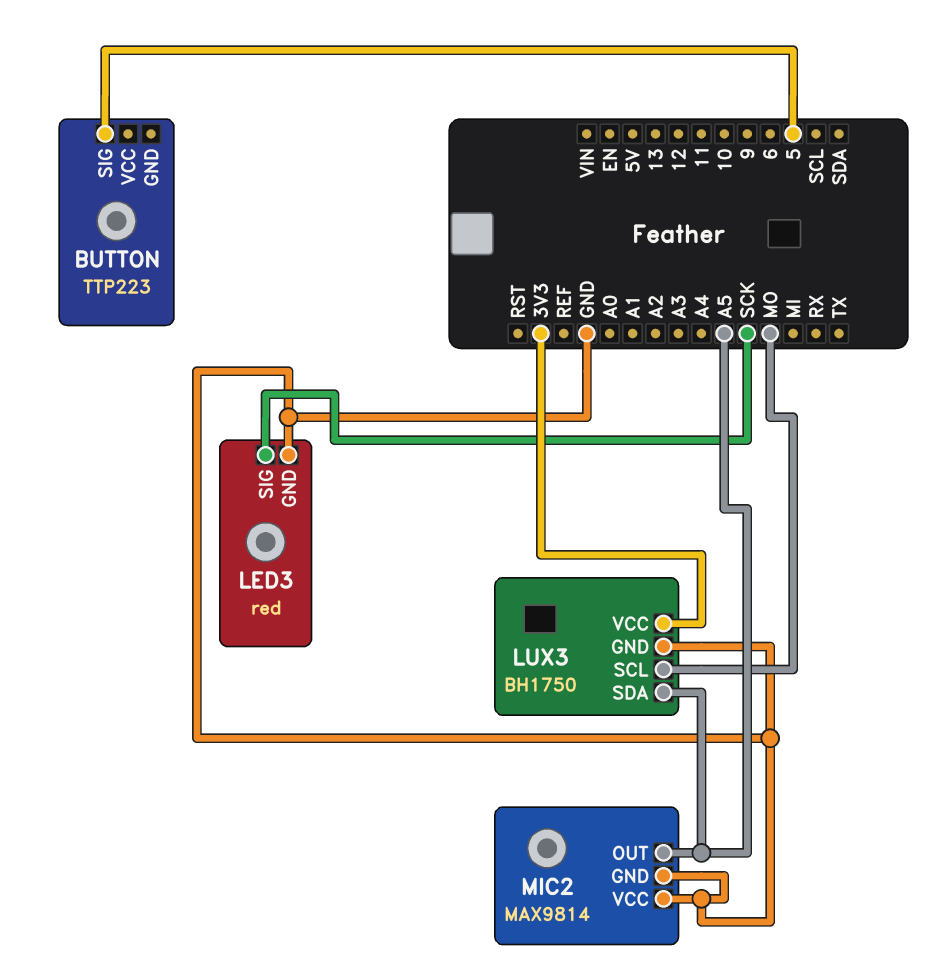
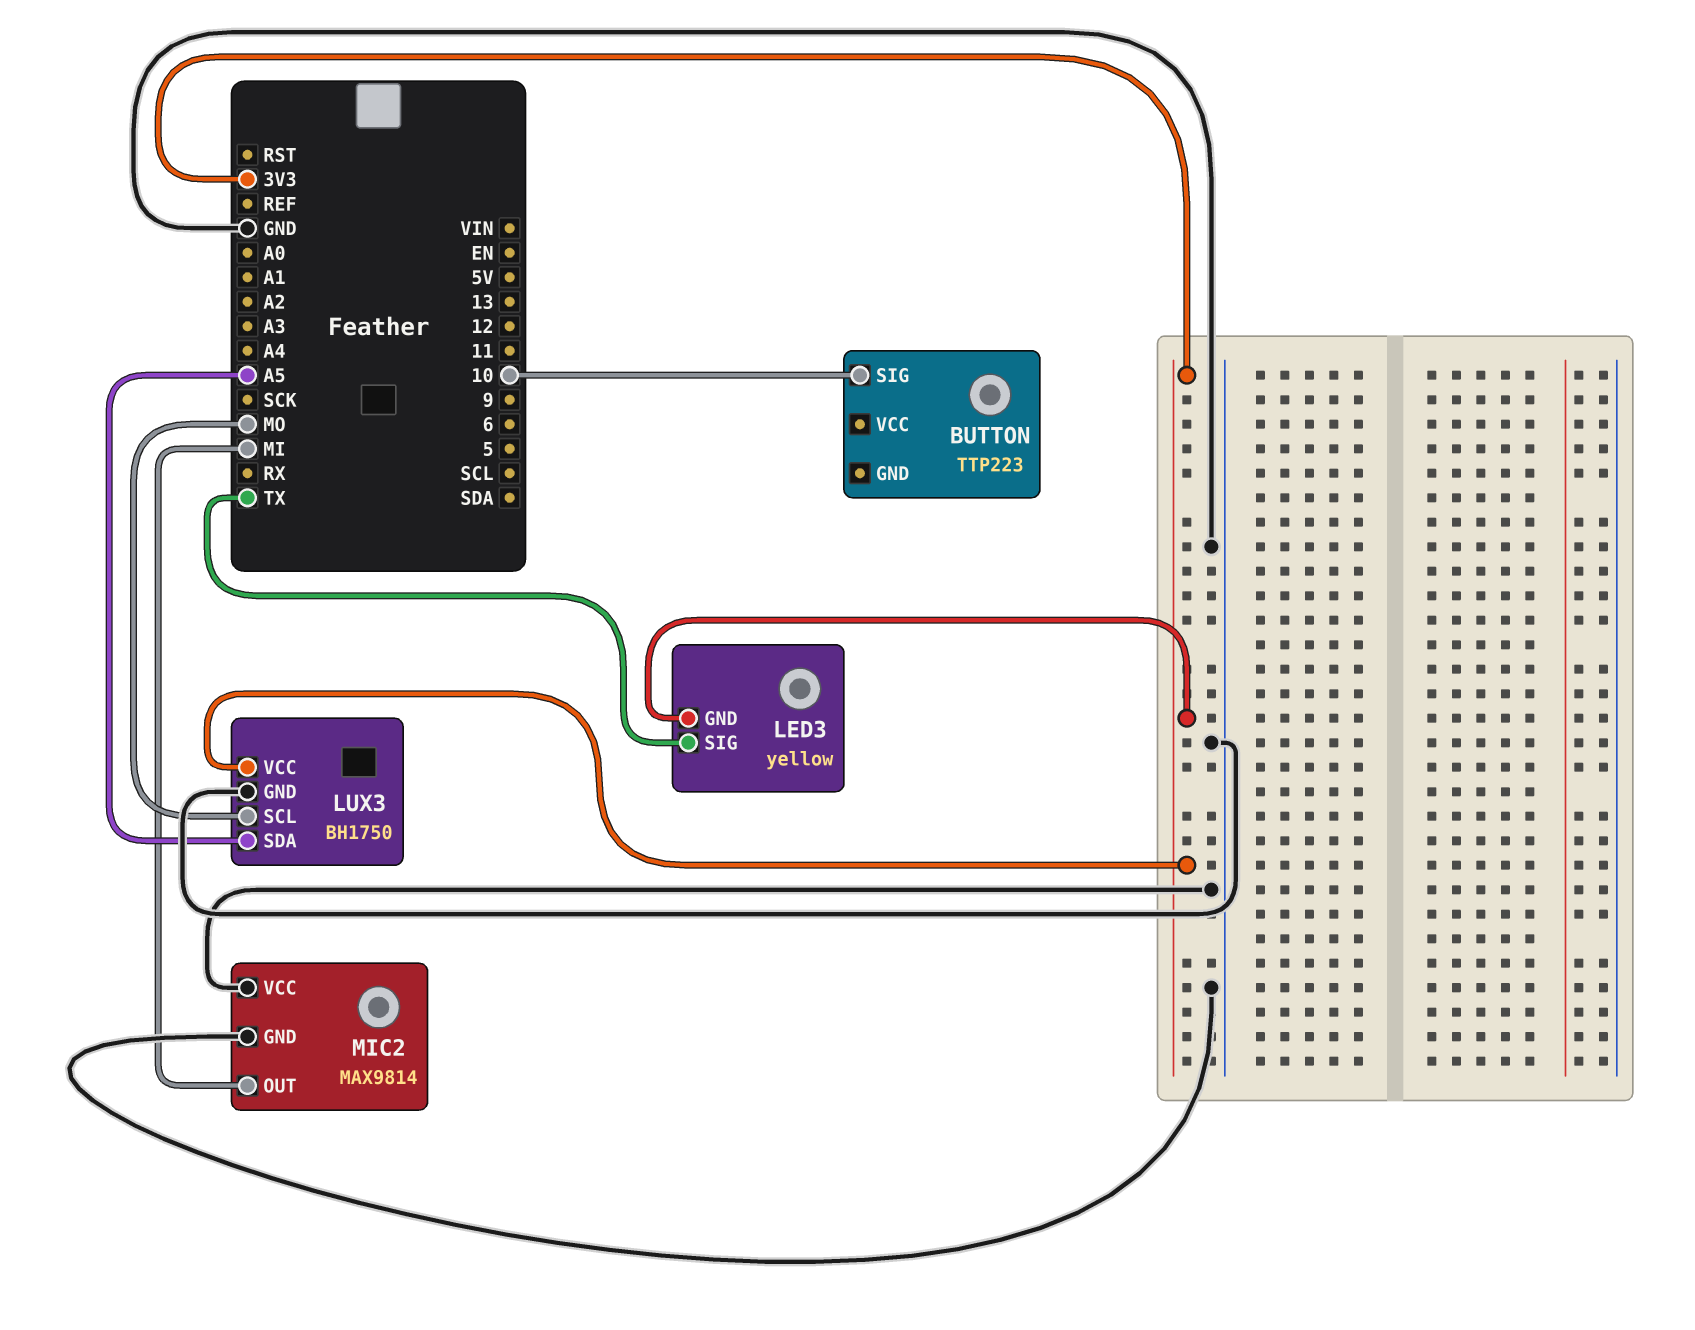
BUTTON pin SIG: 5 -> 10
LED3: red -> yellow
LED3 pin GND: GND -> 3V3
LED3 pin SIG: SCK -> TX
MIC2 pin OUT: A5 -> MI

